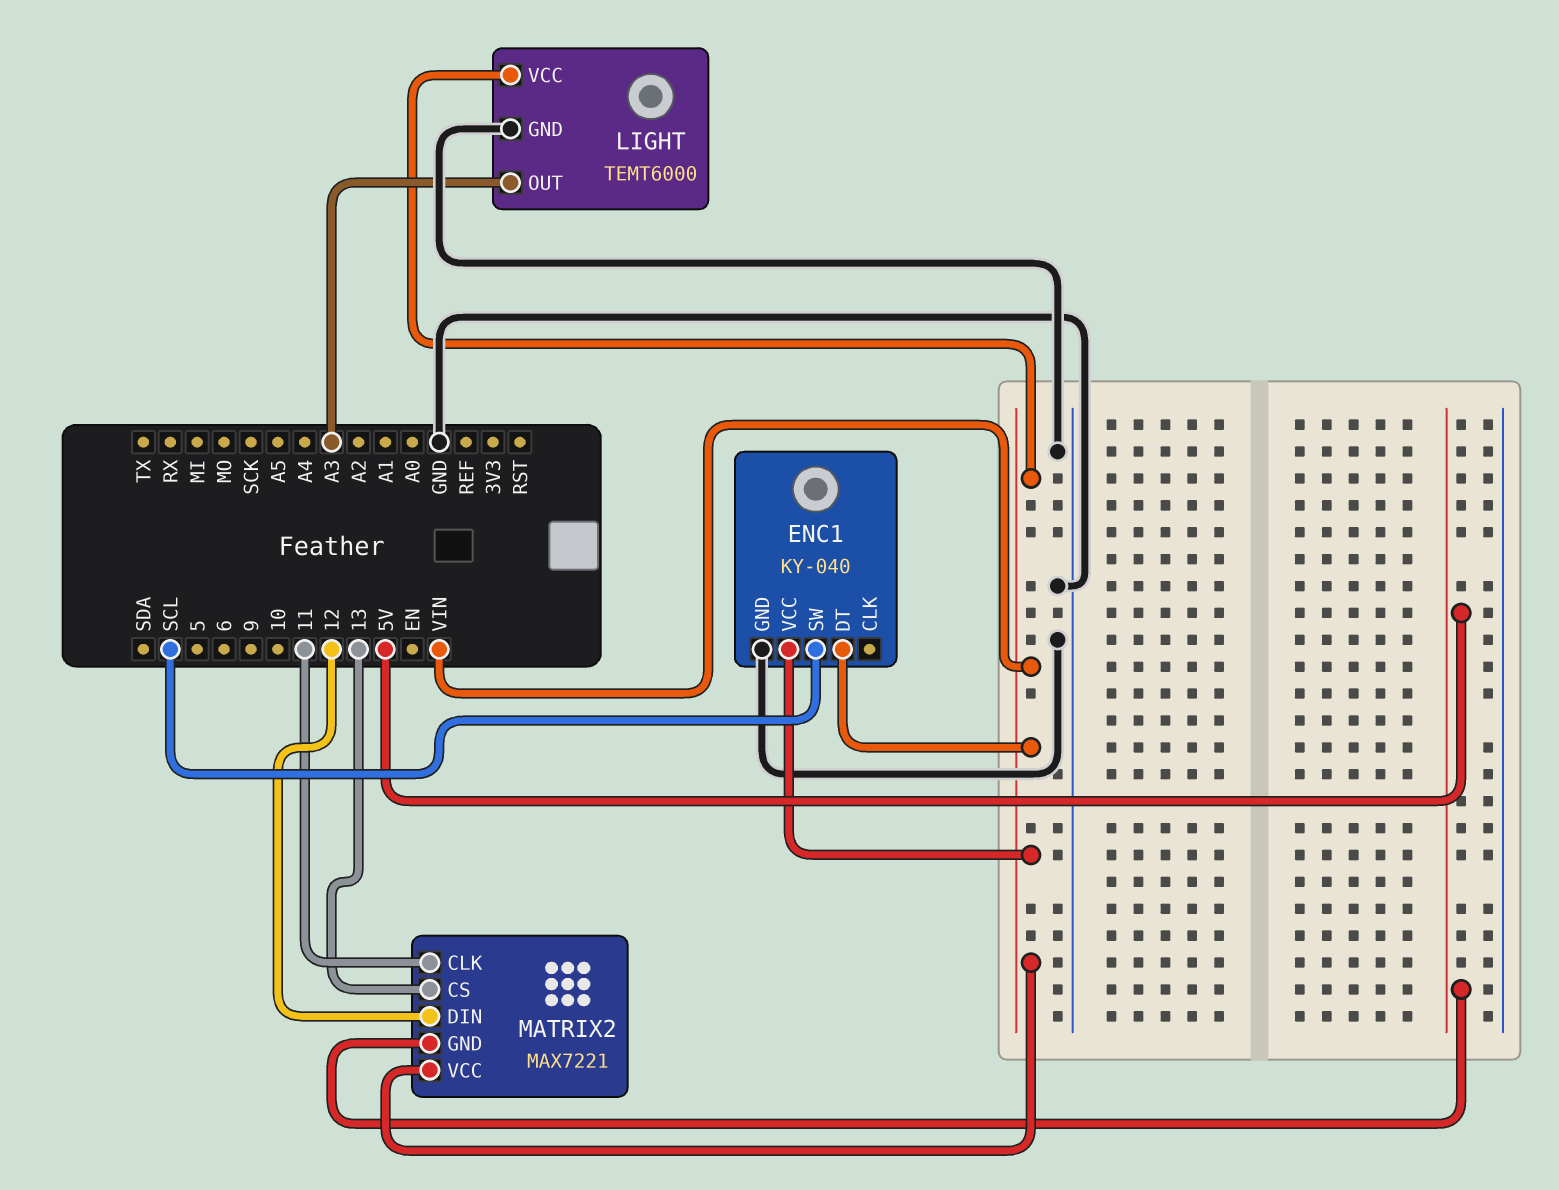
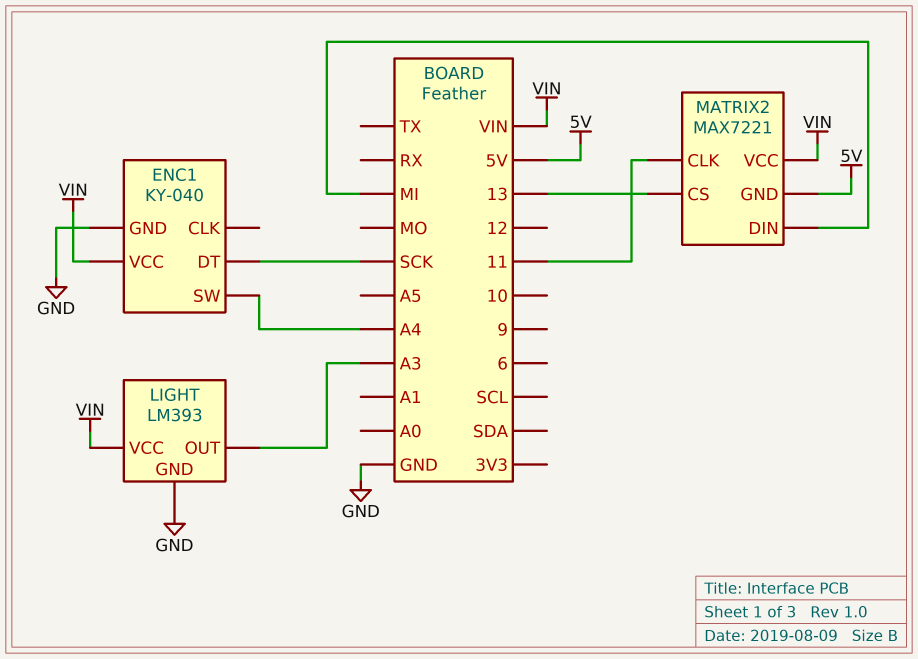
ENC1 pin DT: VIN -> SCK
ENC1 pin SW: SCL -> A4
LIGHT: TEMT6000 -> LM393
MATRIX2 pin DIN: 12 -> MI

